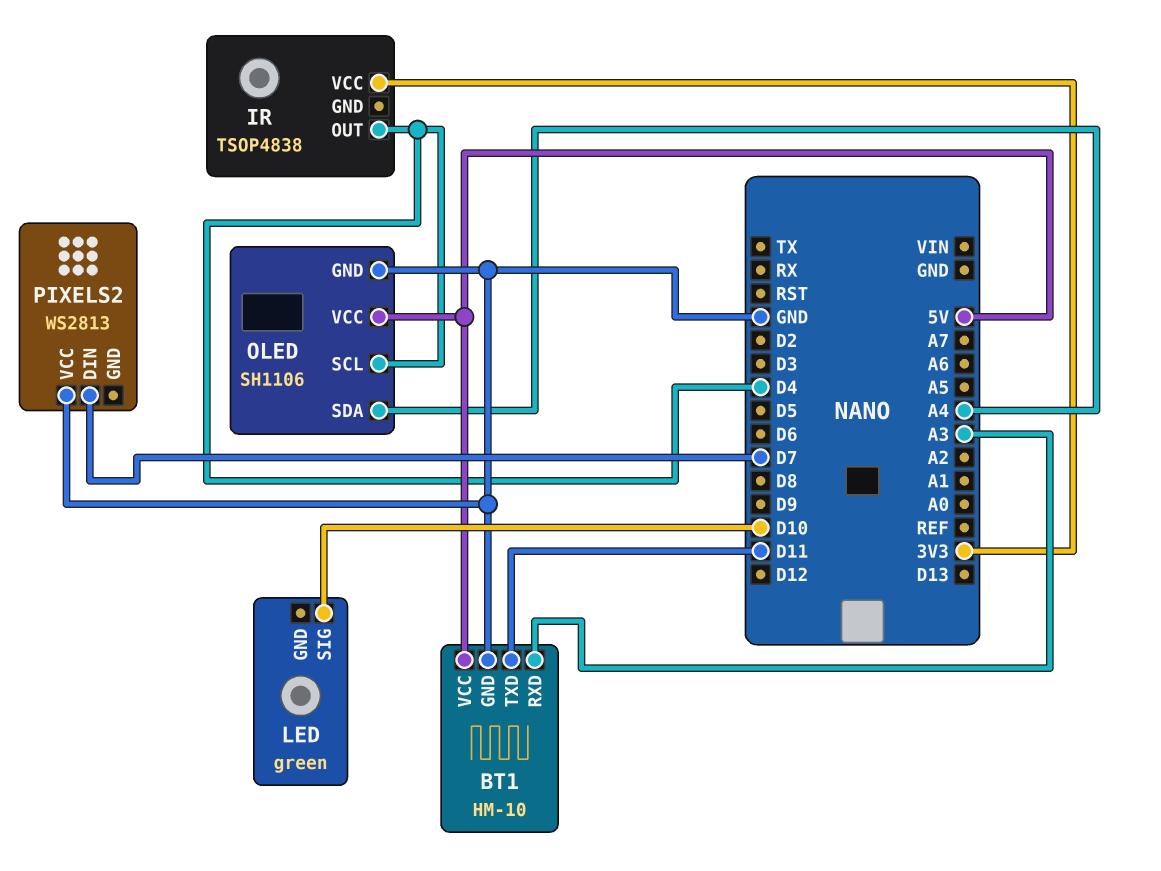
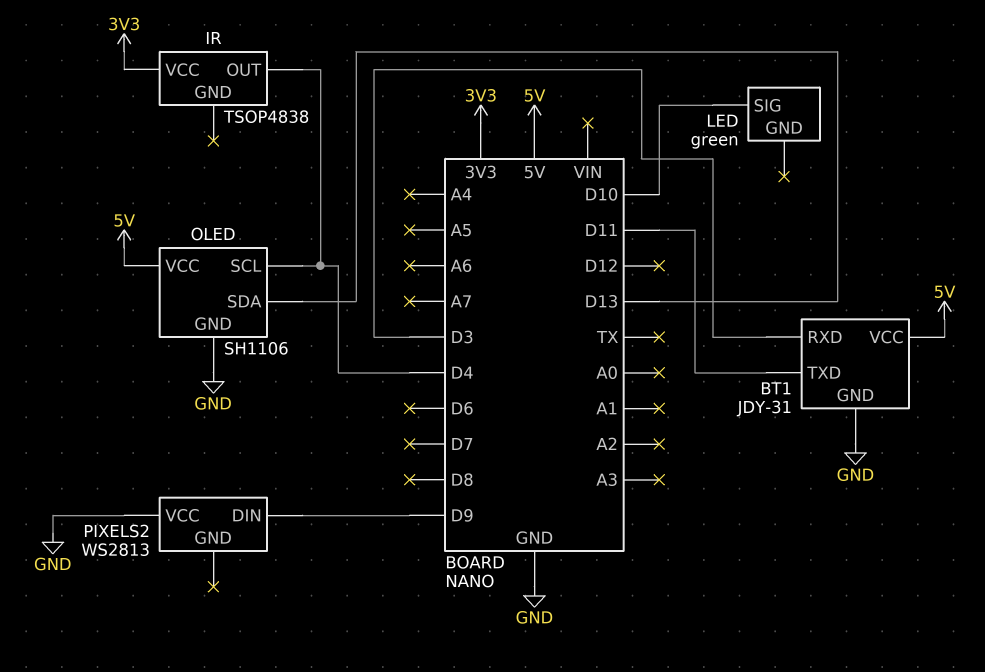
BT1: HM-10 -> JDY-31
BT1 pin RXD: A3 -> D3
OLED pin SDA: A4 -> D13
PIXELS2 pin DIN: D7 -> D9

